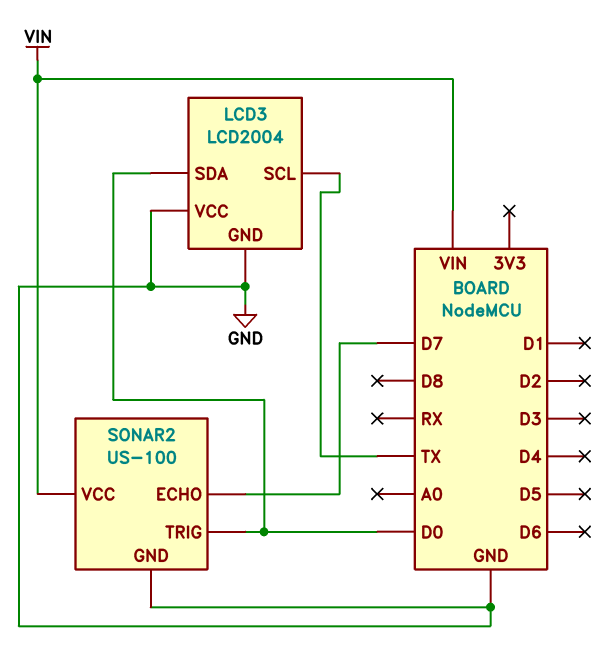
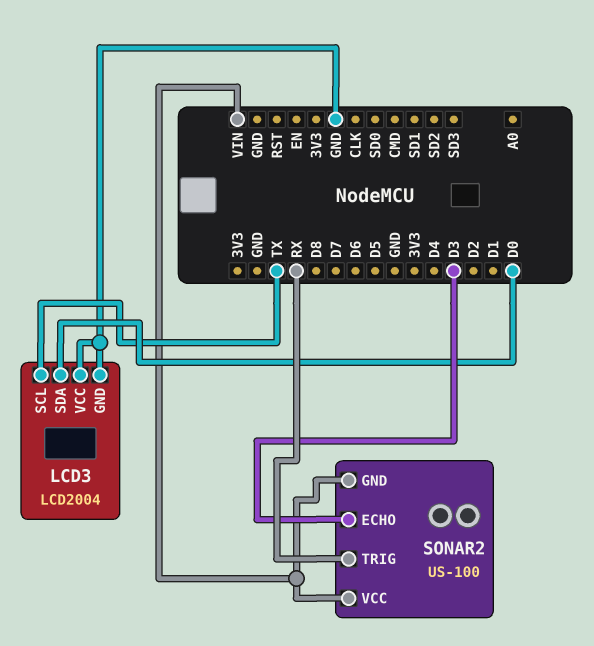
SONAR2 pin ECHO: D7 -> D3
SONAR2 pin GND: GND -> VIN
SONAR2 pin TRIG: D0 -> RX

